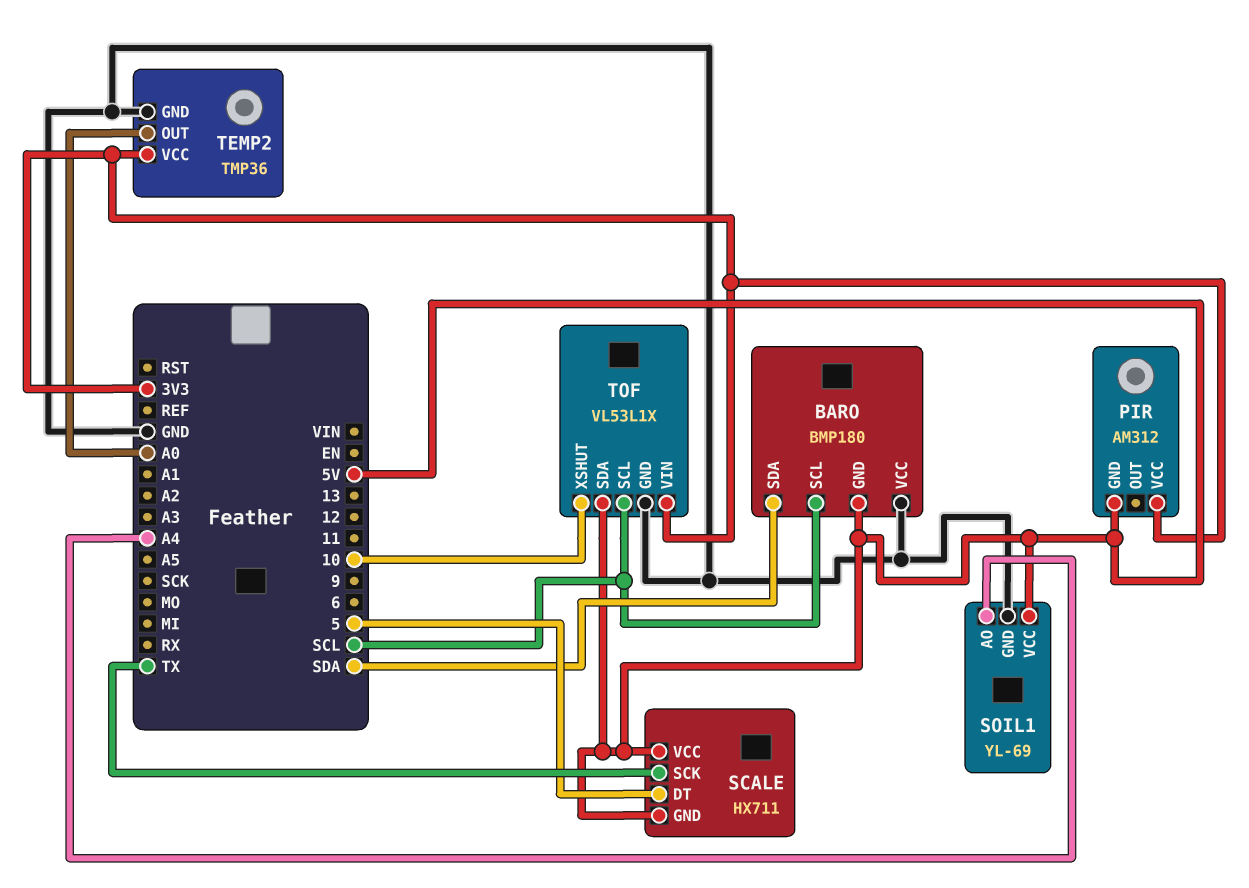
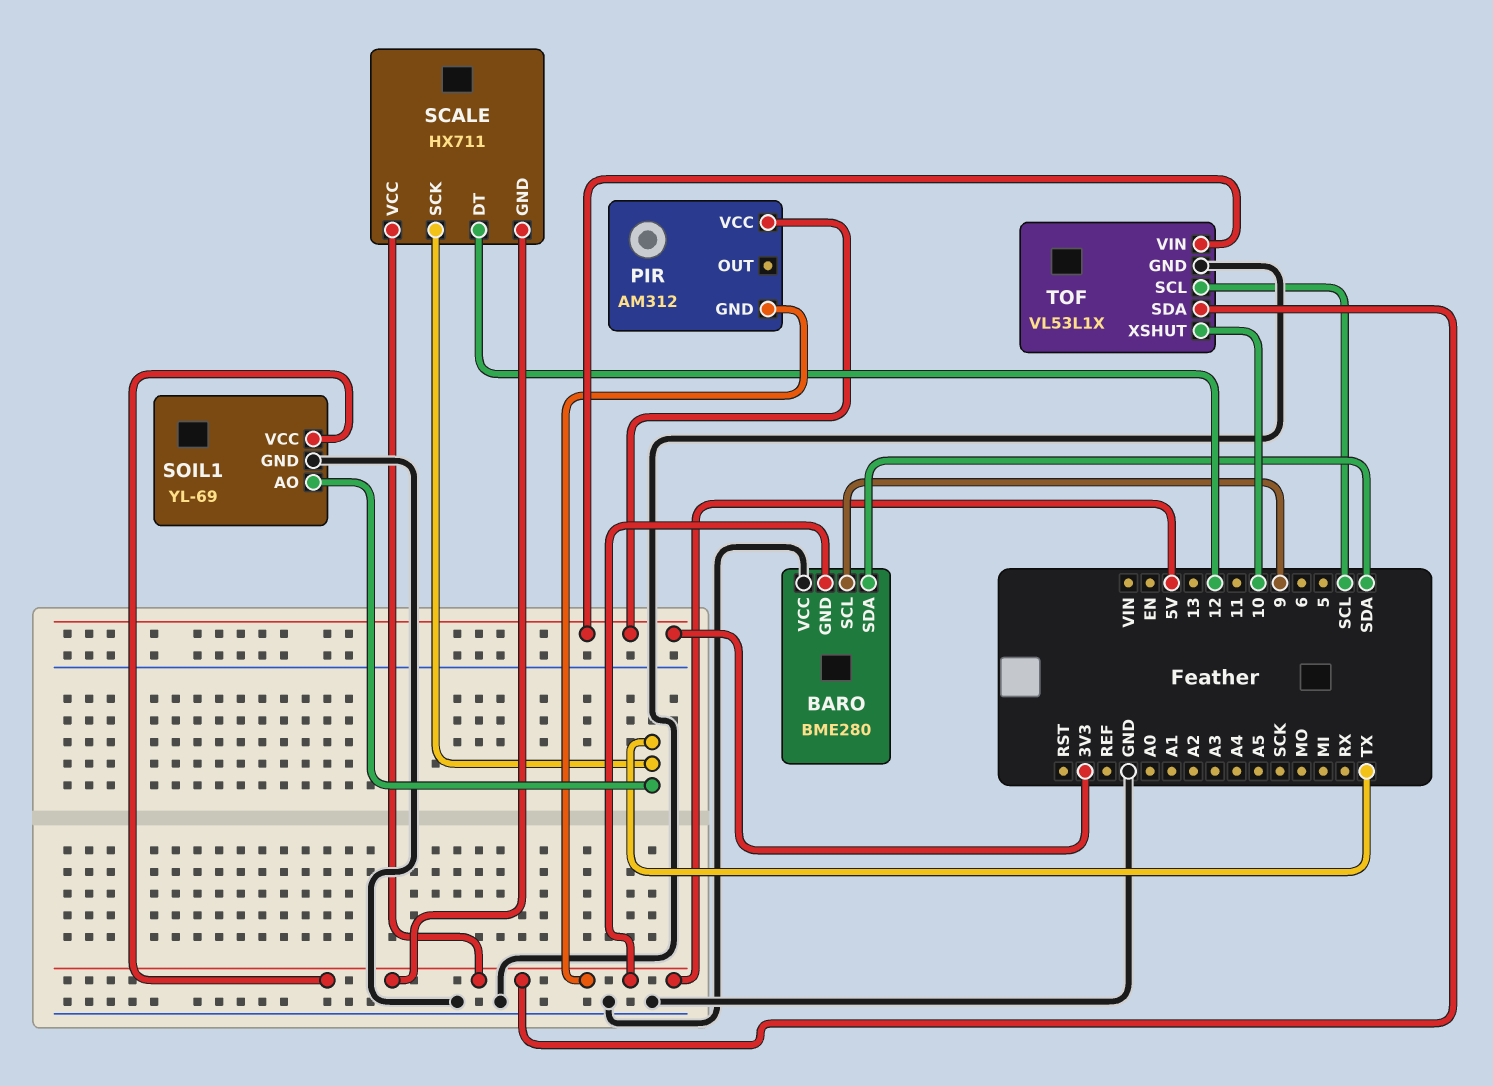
BARO: BMP180 -> BME280
BARO pin SCL: SCL -> 9
SCALE pin DT: 5 -> 12
SOIL1 pin AO: A4 -> TX
TEMP2: TMP36 -> none
TEMP2 pin GND: GND -> none
TEMP2 pin OUT: A0 -> none
TEMP2 pin VCC: 3V3 -> none

